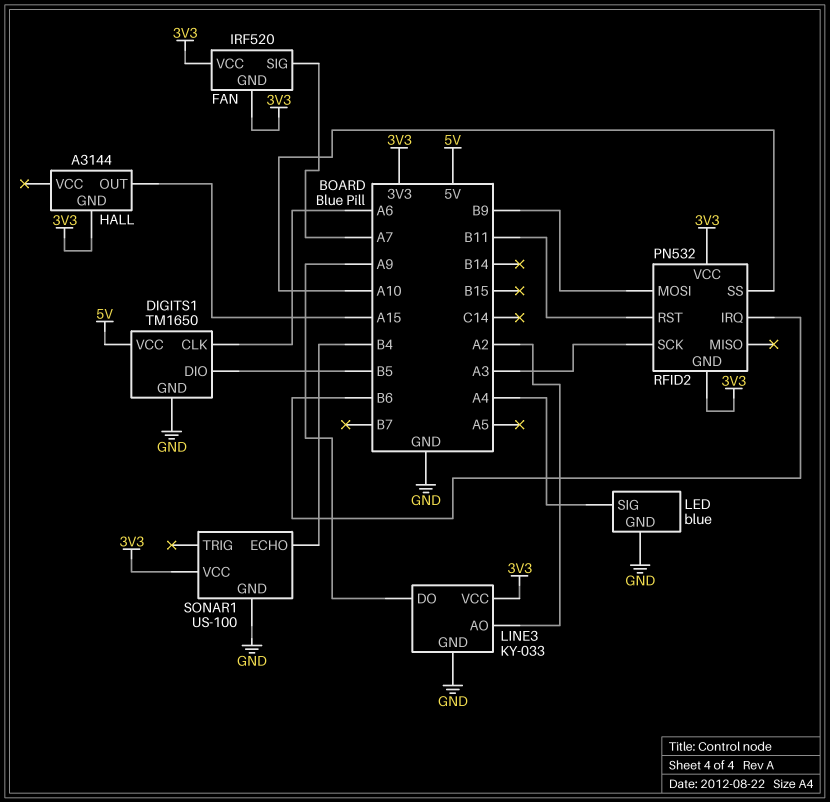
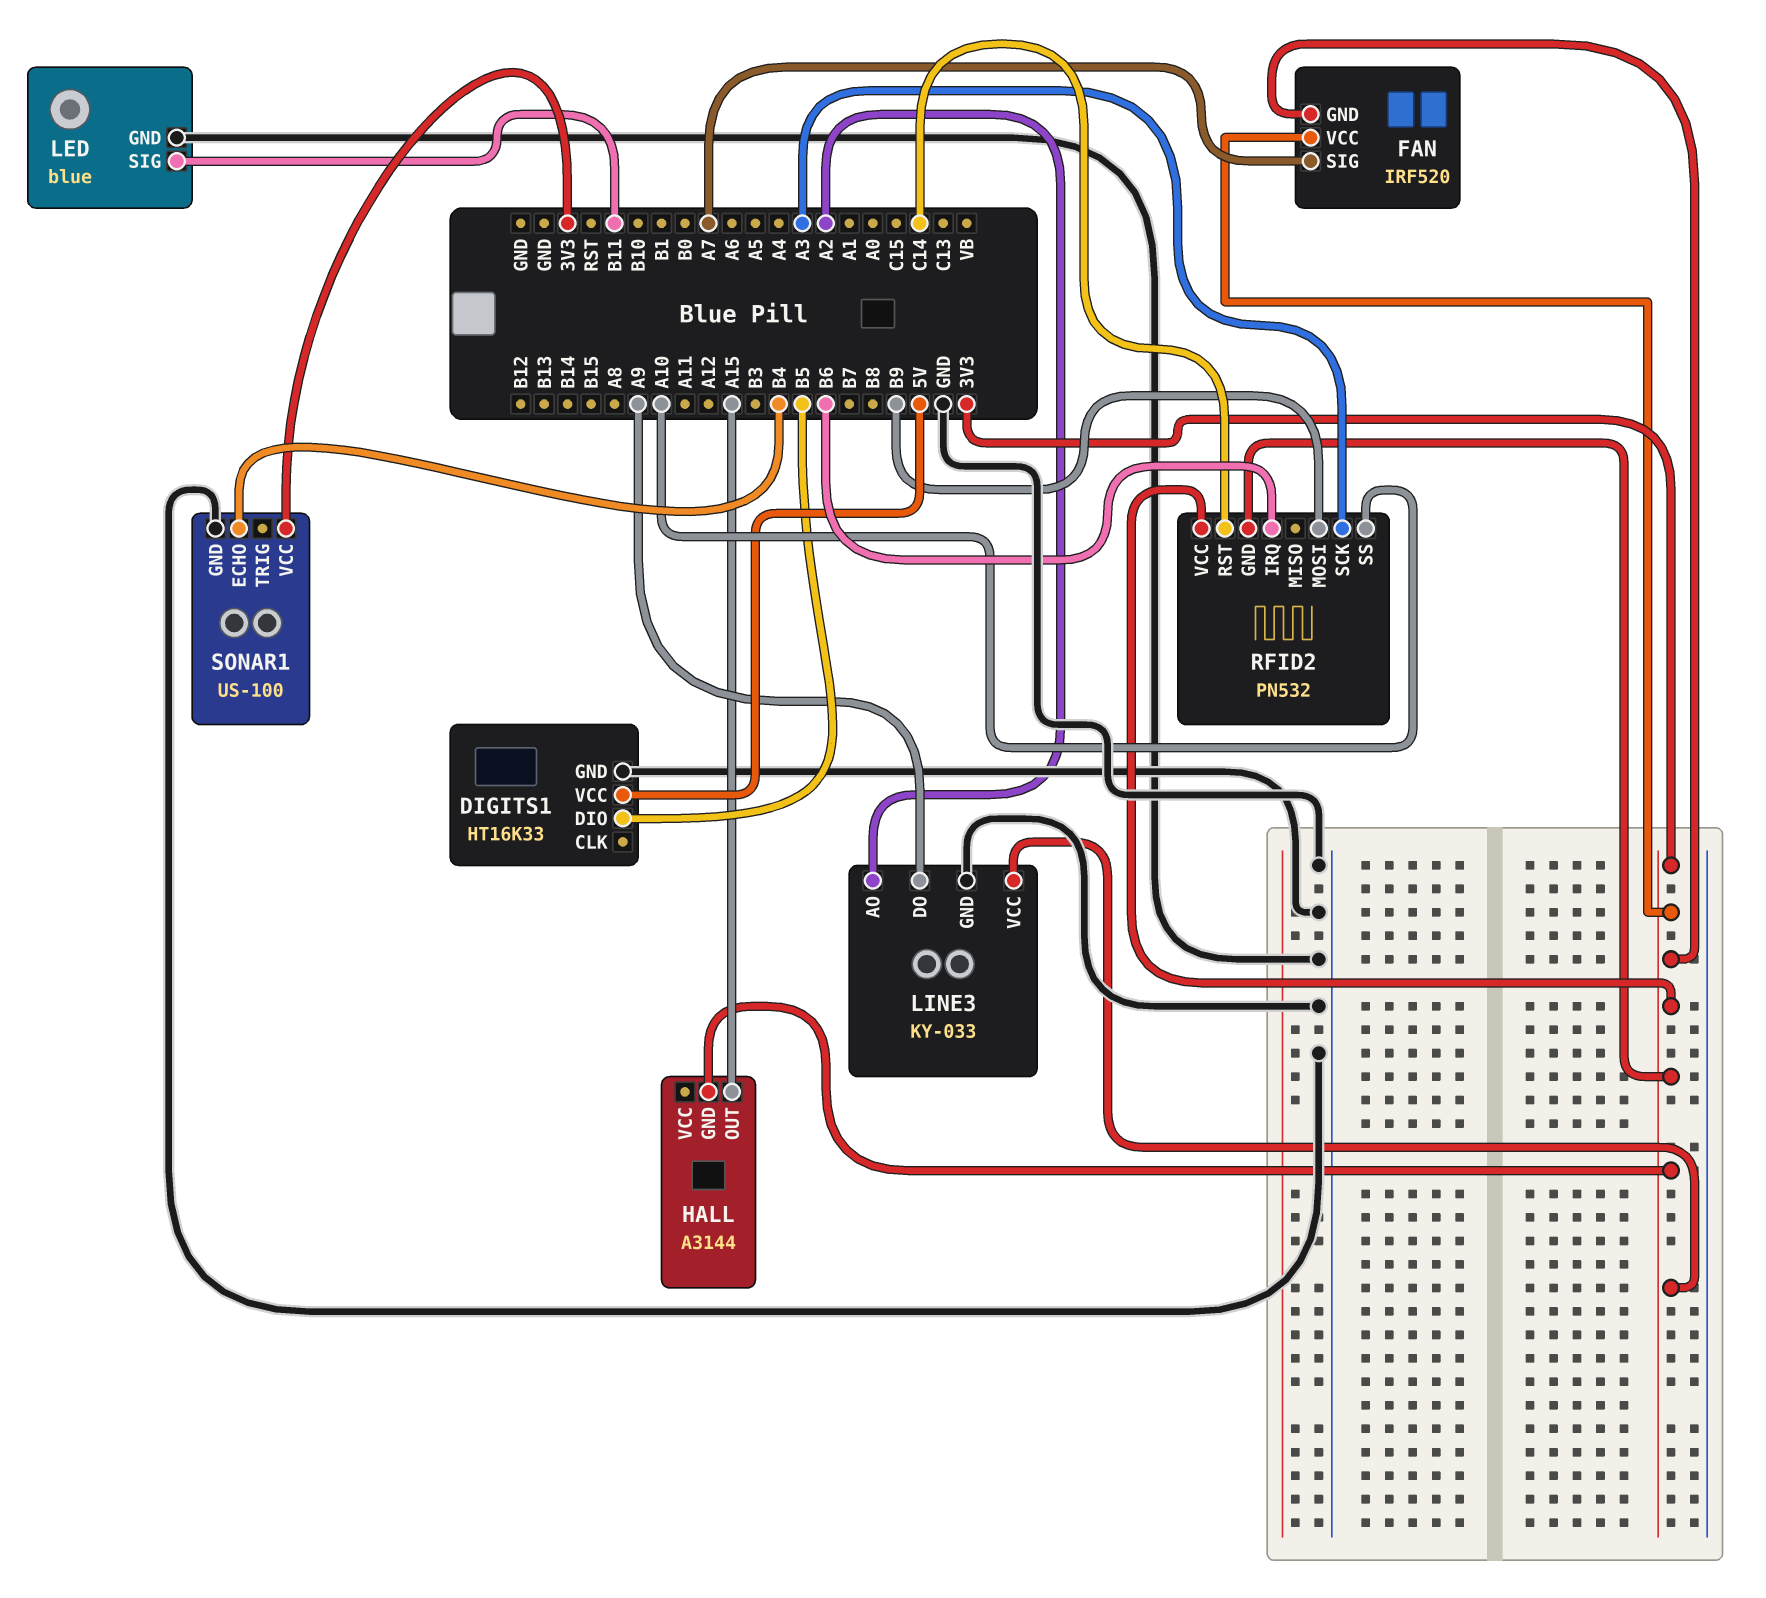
DIGITS1: TM1650 -> HT16K33
DIGITS1 pin CLK: A6 -> none
LED pin SIG: A4 -> B11
RFID2 pin RST: B11 -> C14

